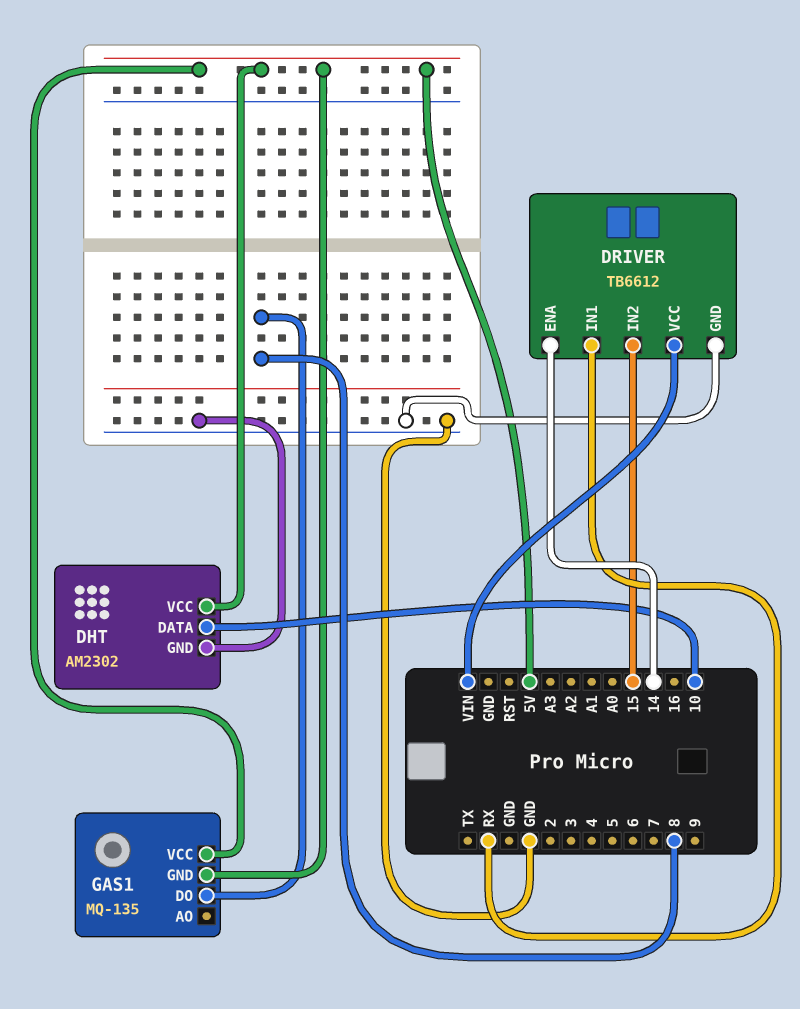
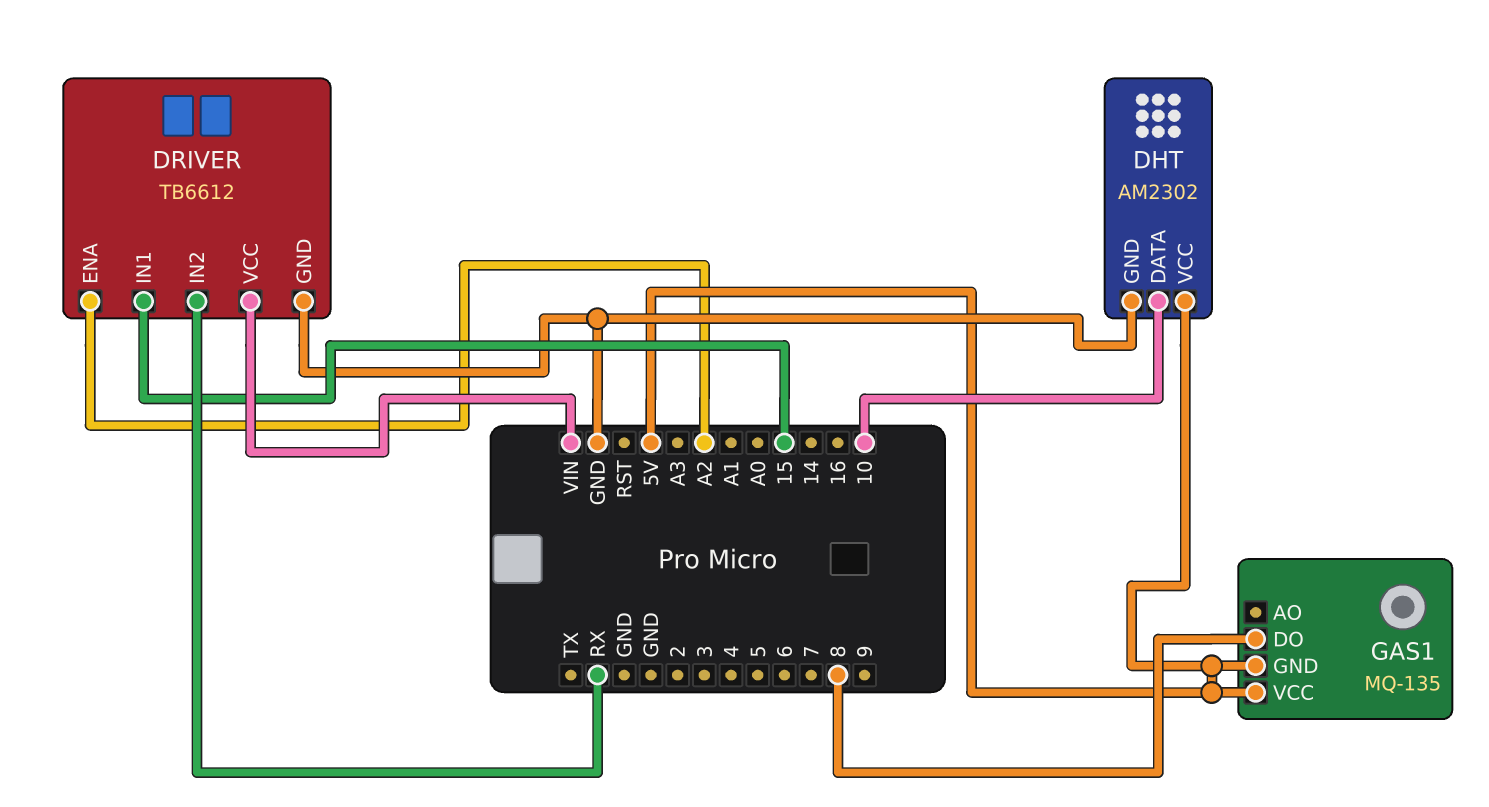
DRIVER pin ENA: 14 -> A2
DRIVER pin IN1: RX -> 15
DRIVER pin IN2: 15 -> RX

